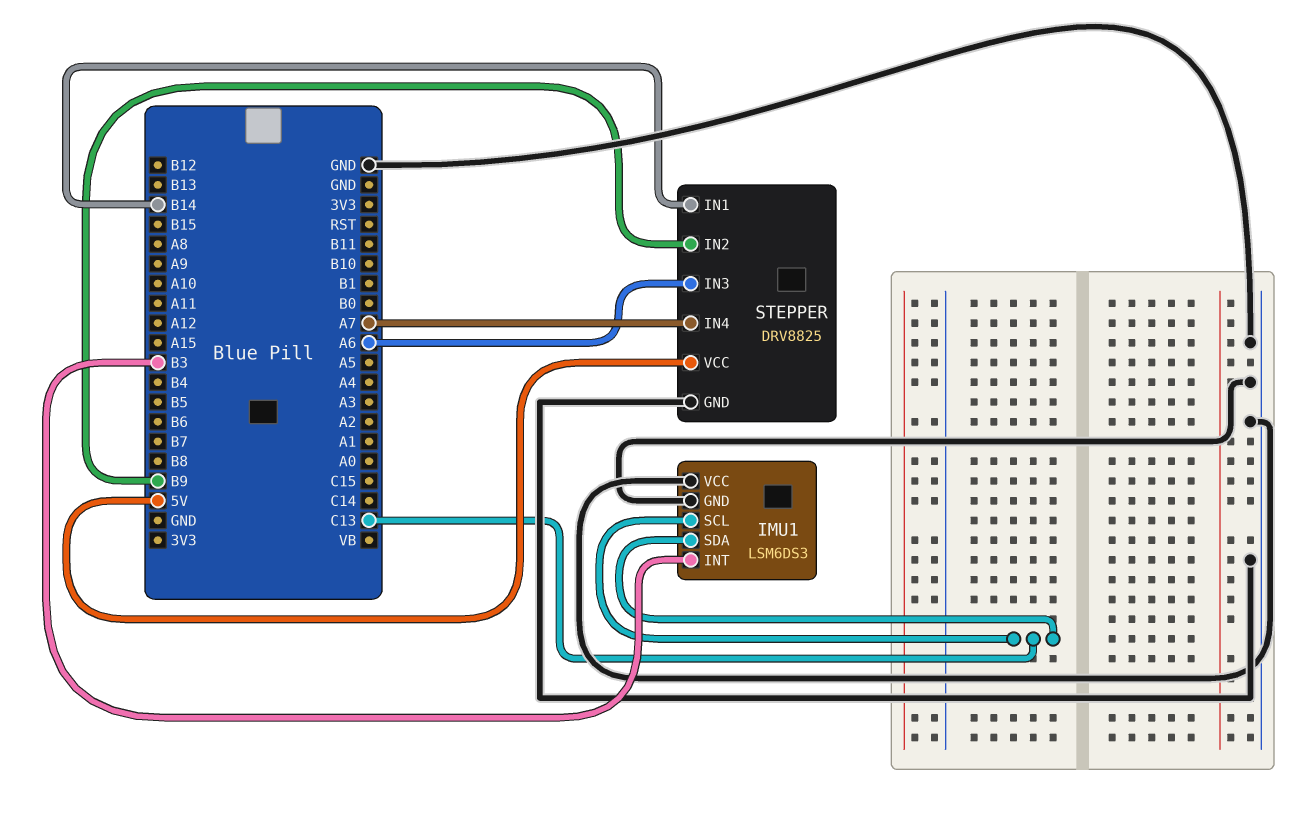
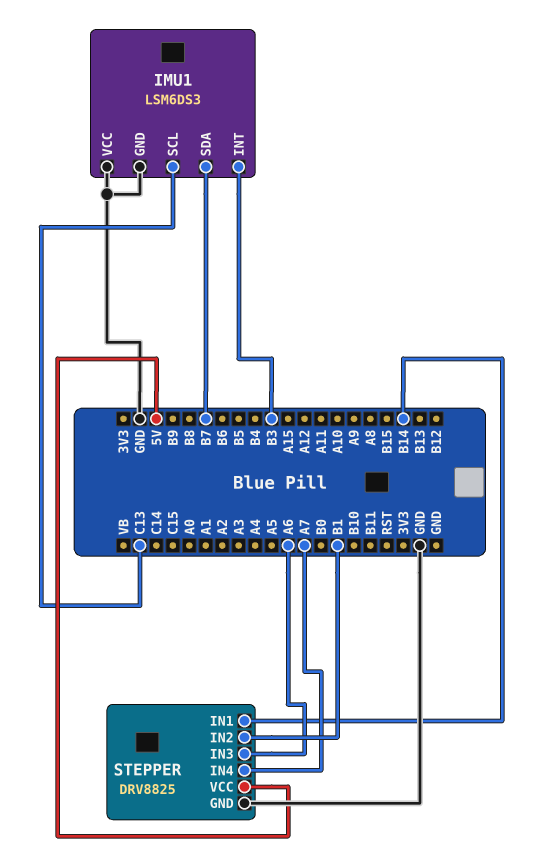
IMU1 pin SDA: C13 -> B7
STEPPER pin IN2: B9 -> B1

